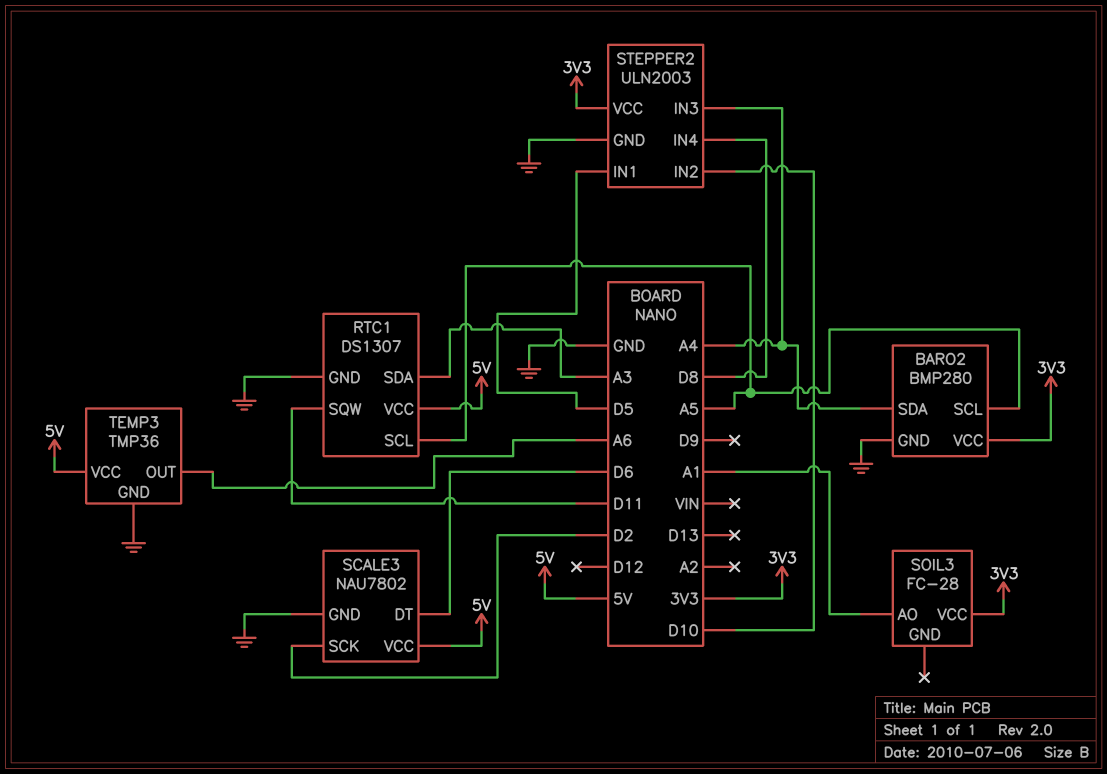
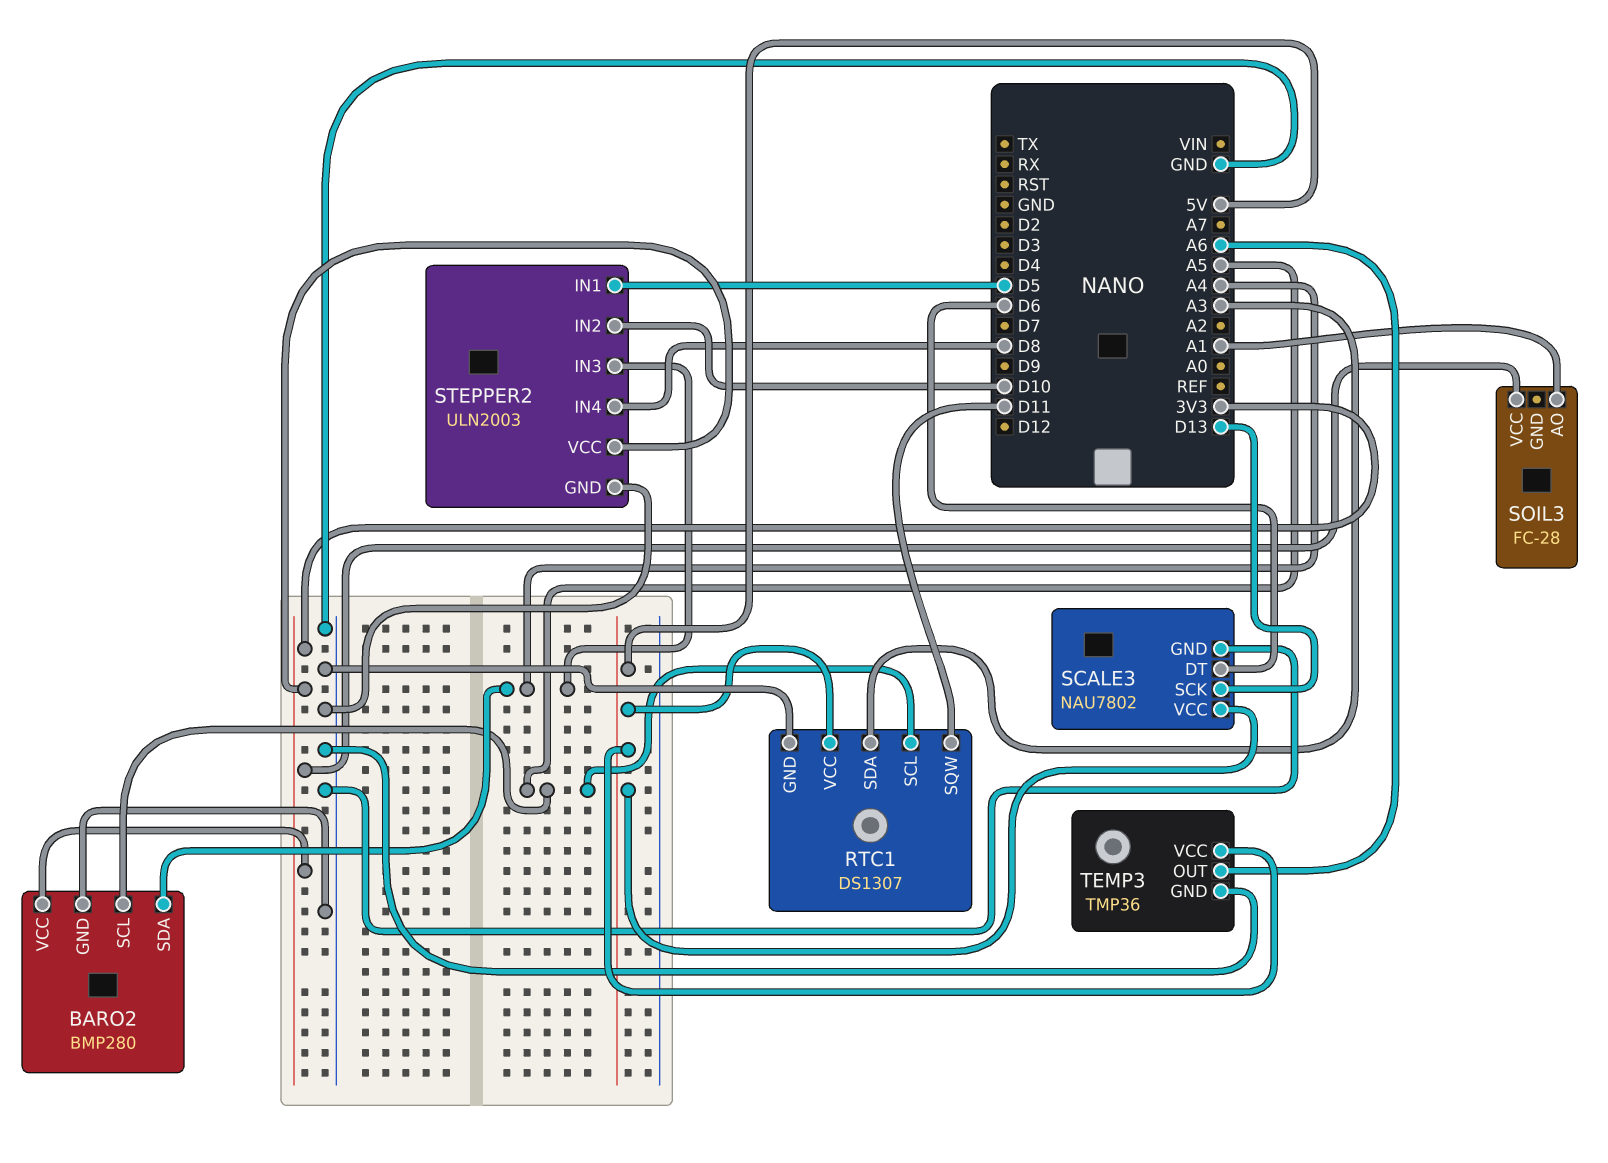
SCALE3 pin SCK: D2 -> D13

